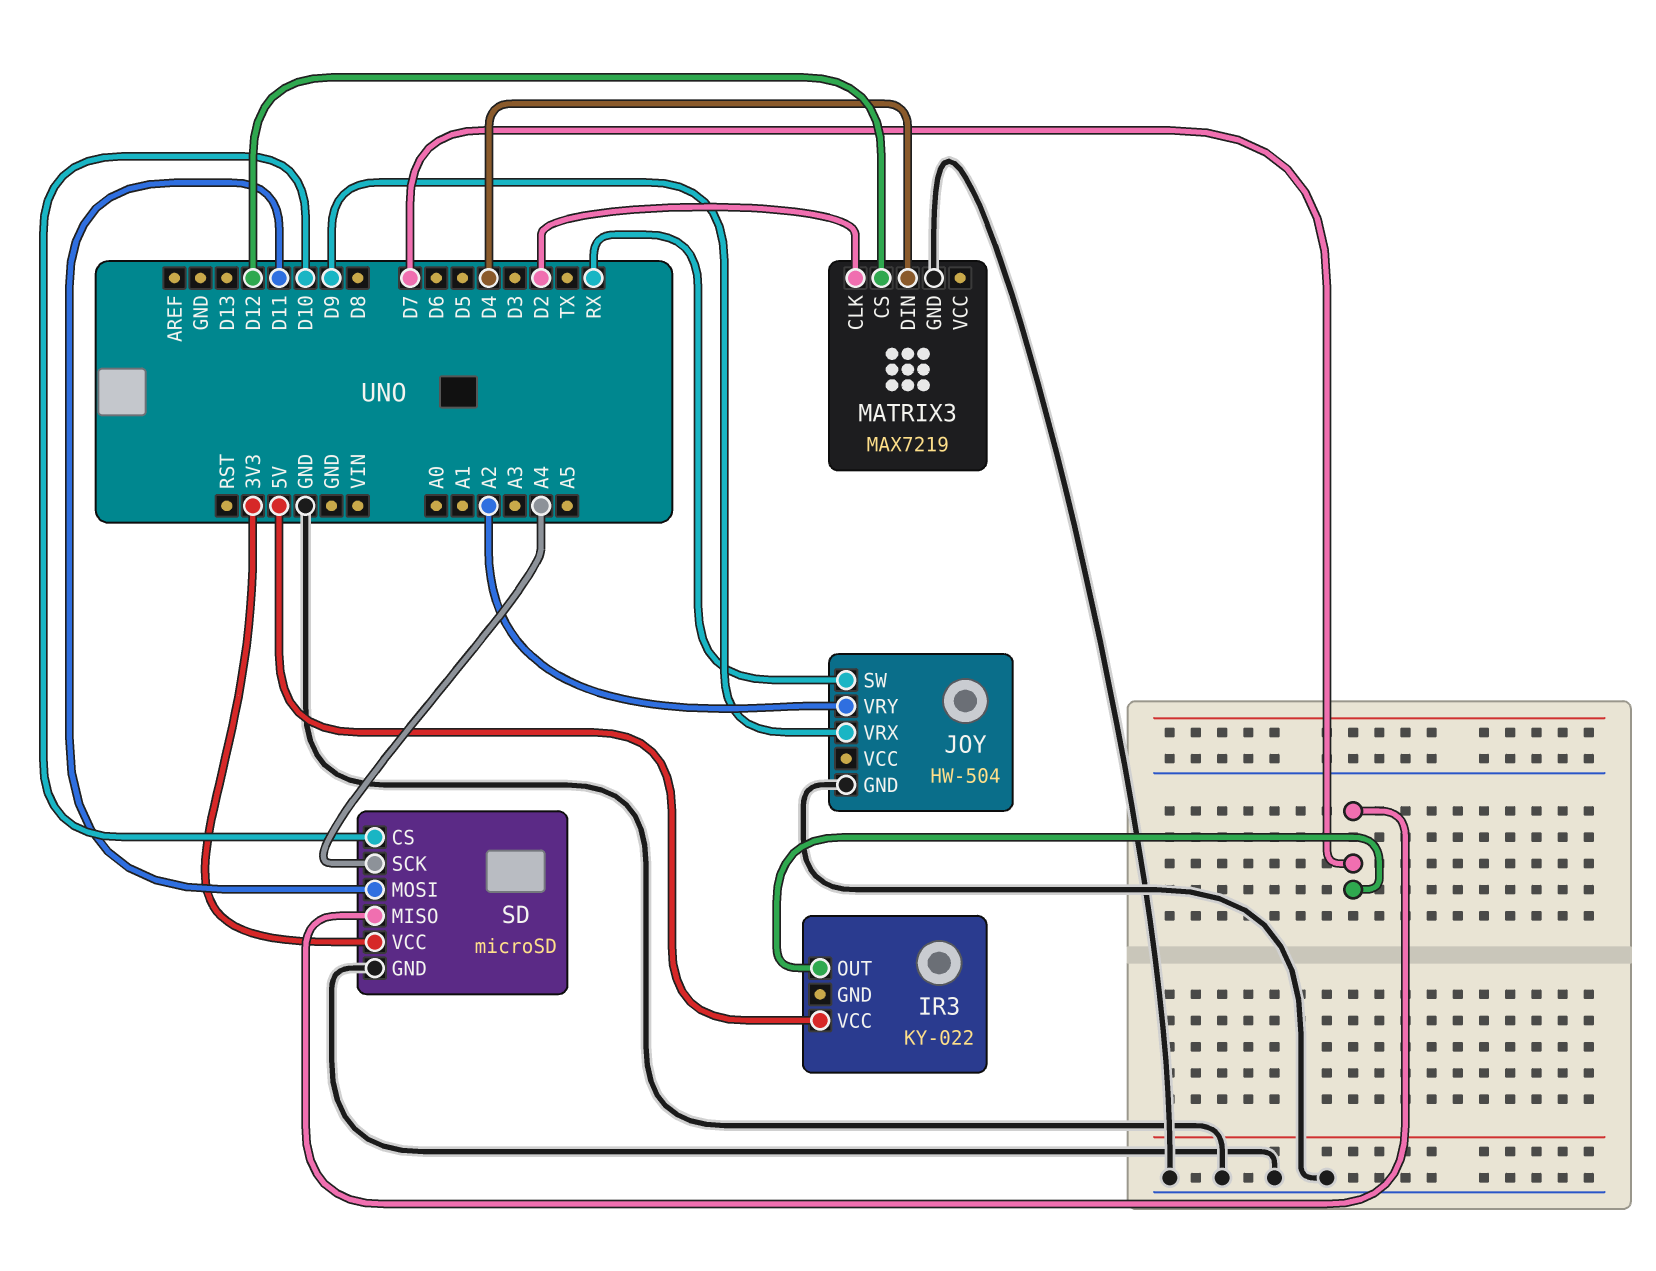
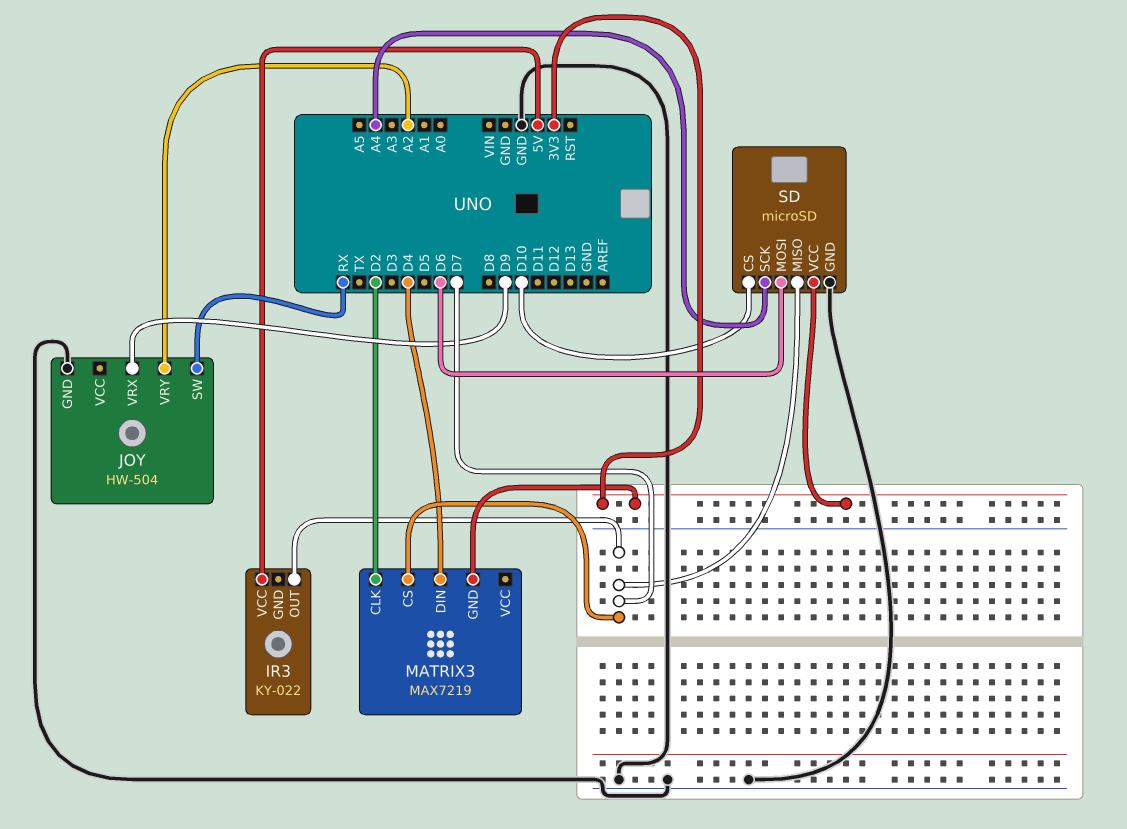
MATRIX3 pin CS: D12 -> D7
MATRIX3 pin GND: GND -> 3V3
SD pin MOSI: D11 -> D6

